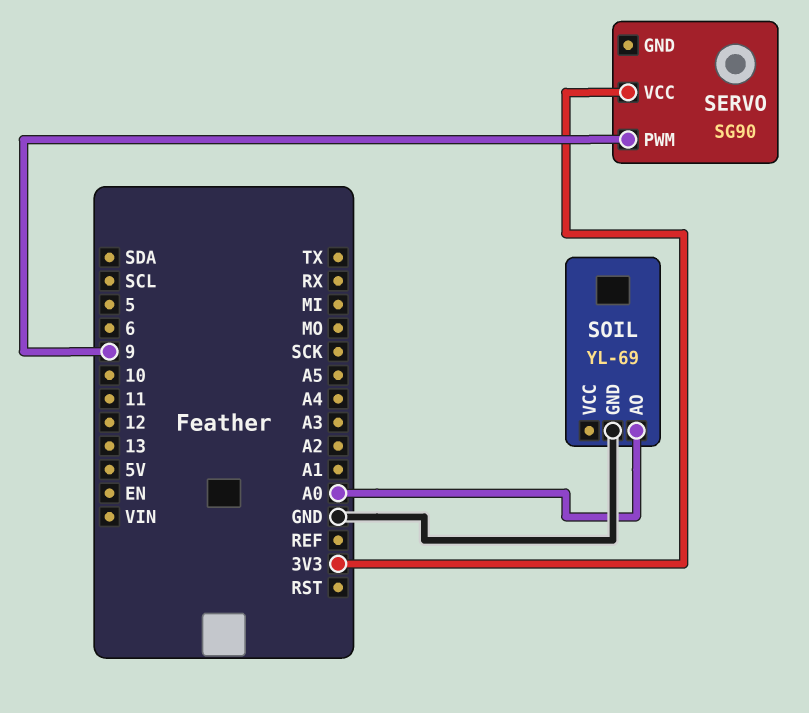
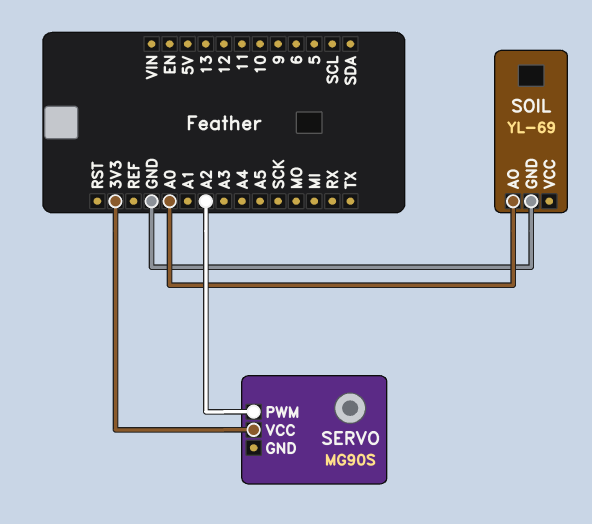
SERVO: SG90 -> MG90S
SERVO pin PWM: 9 -> A2

